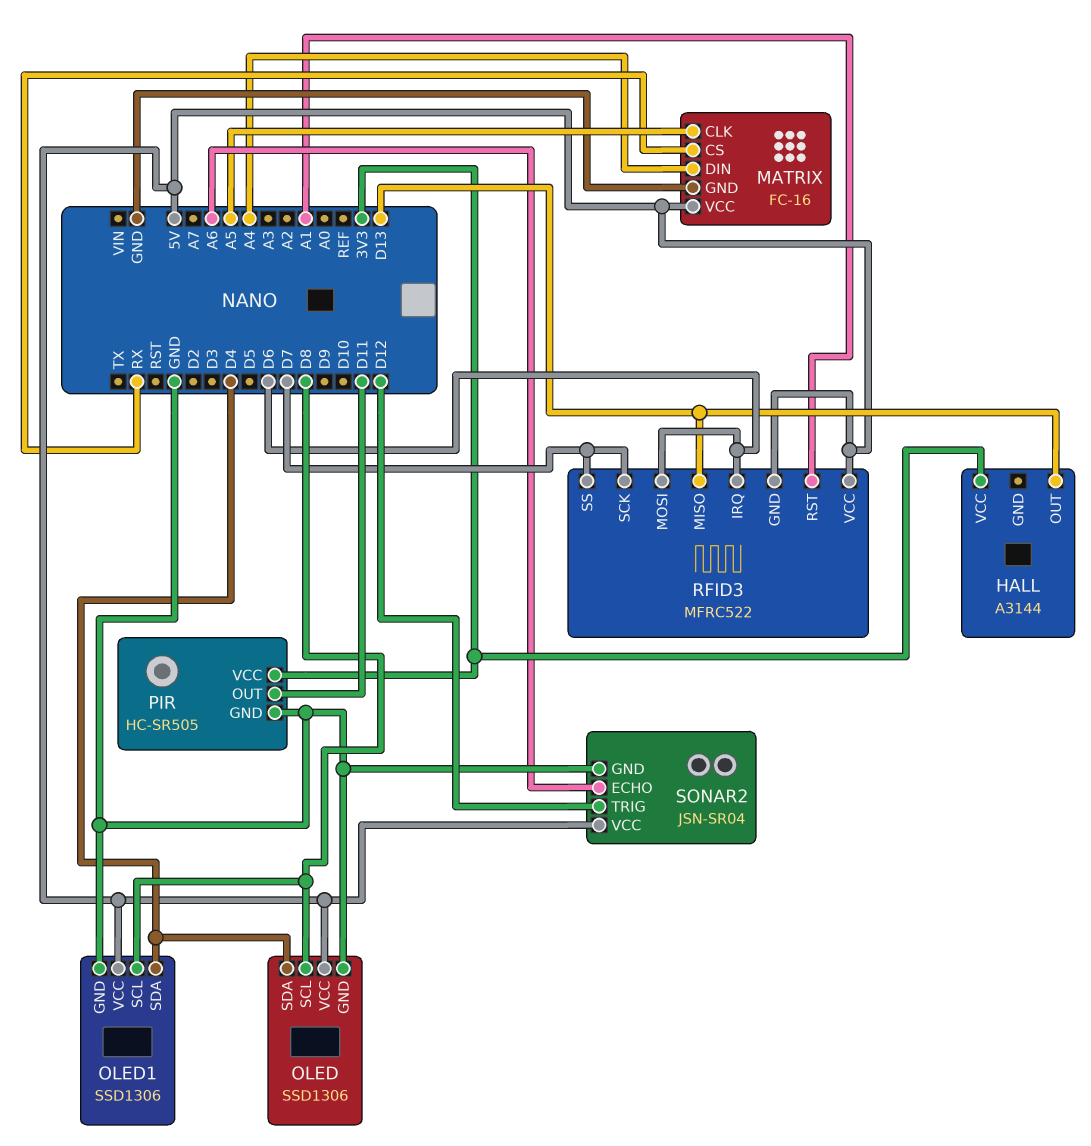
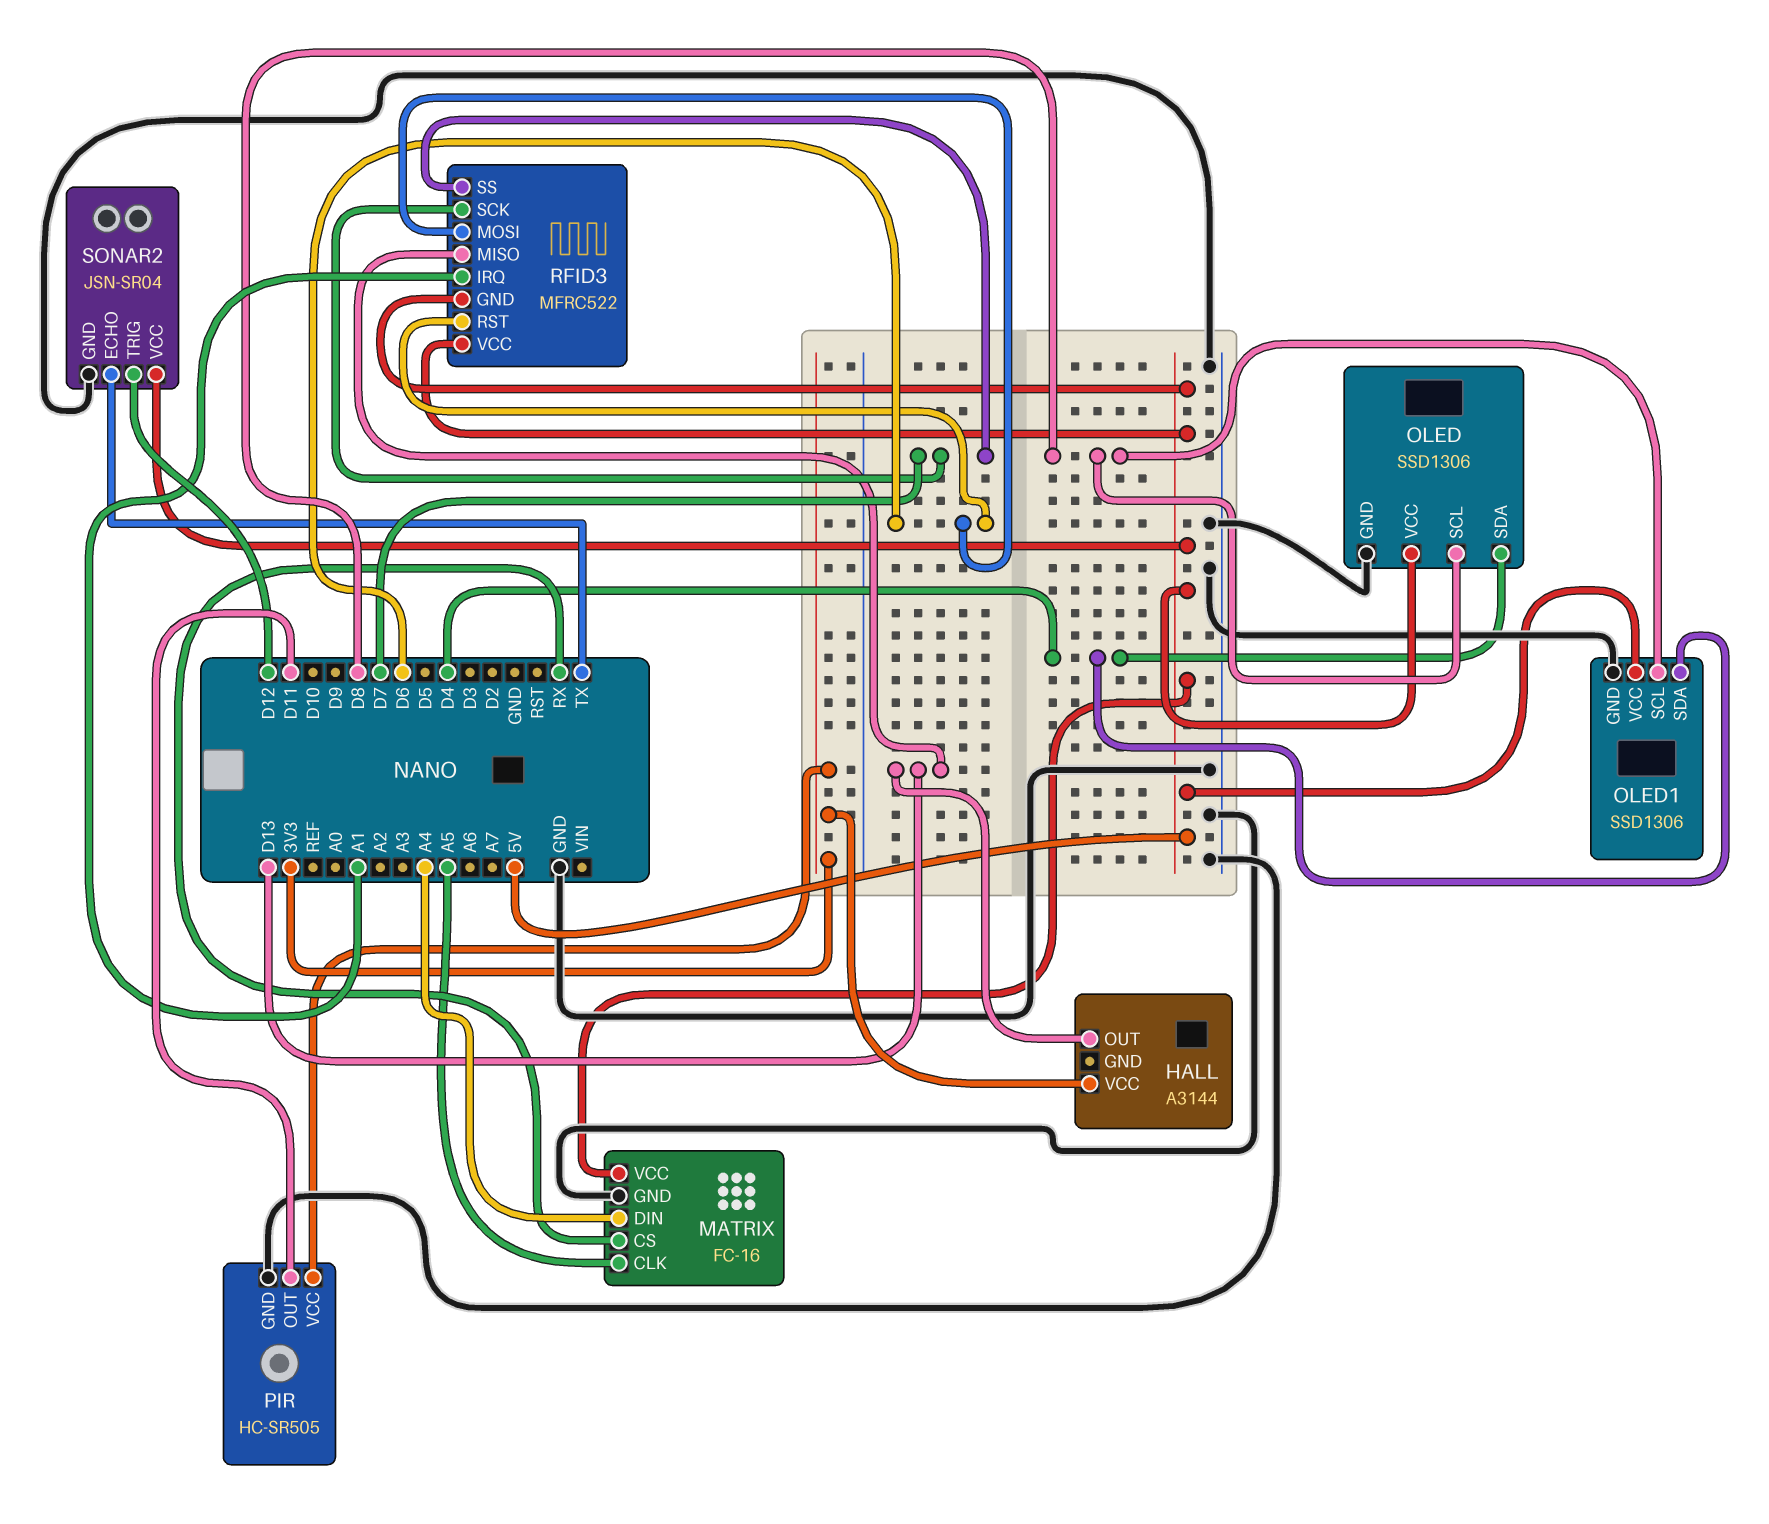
RFID3 pin IRQ: D6 -> A1
RFID3 pin RST: A1 -> D6
SONAR2 pin ECHO: A6 -> TX

